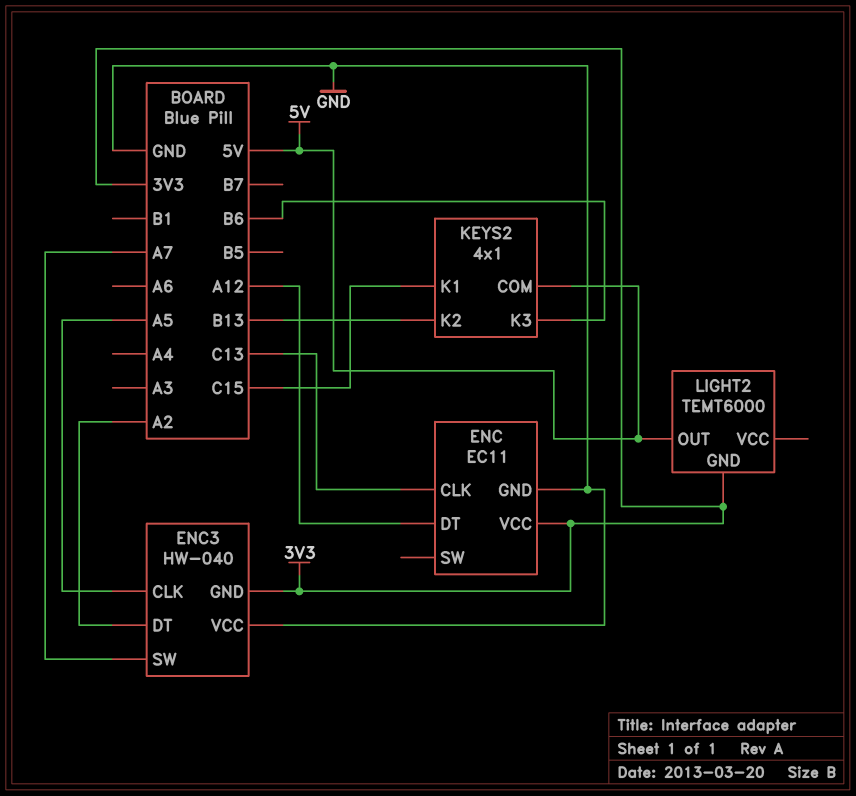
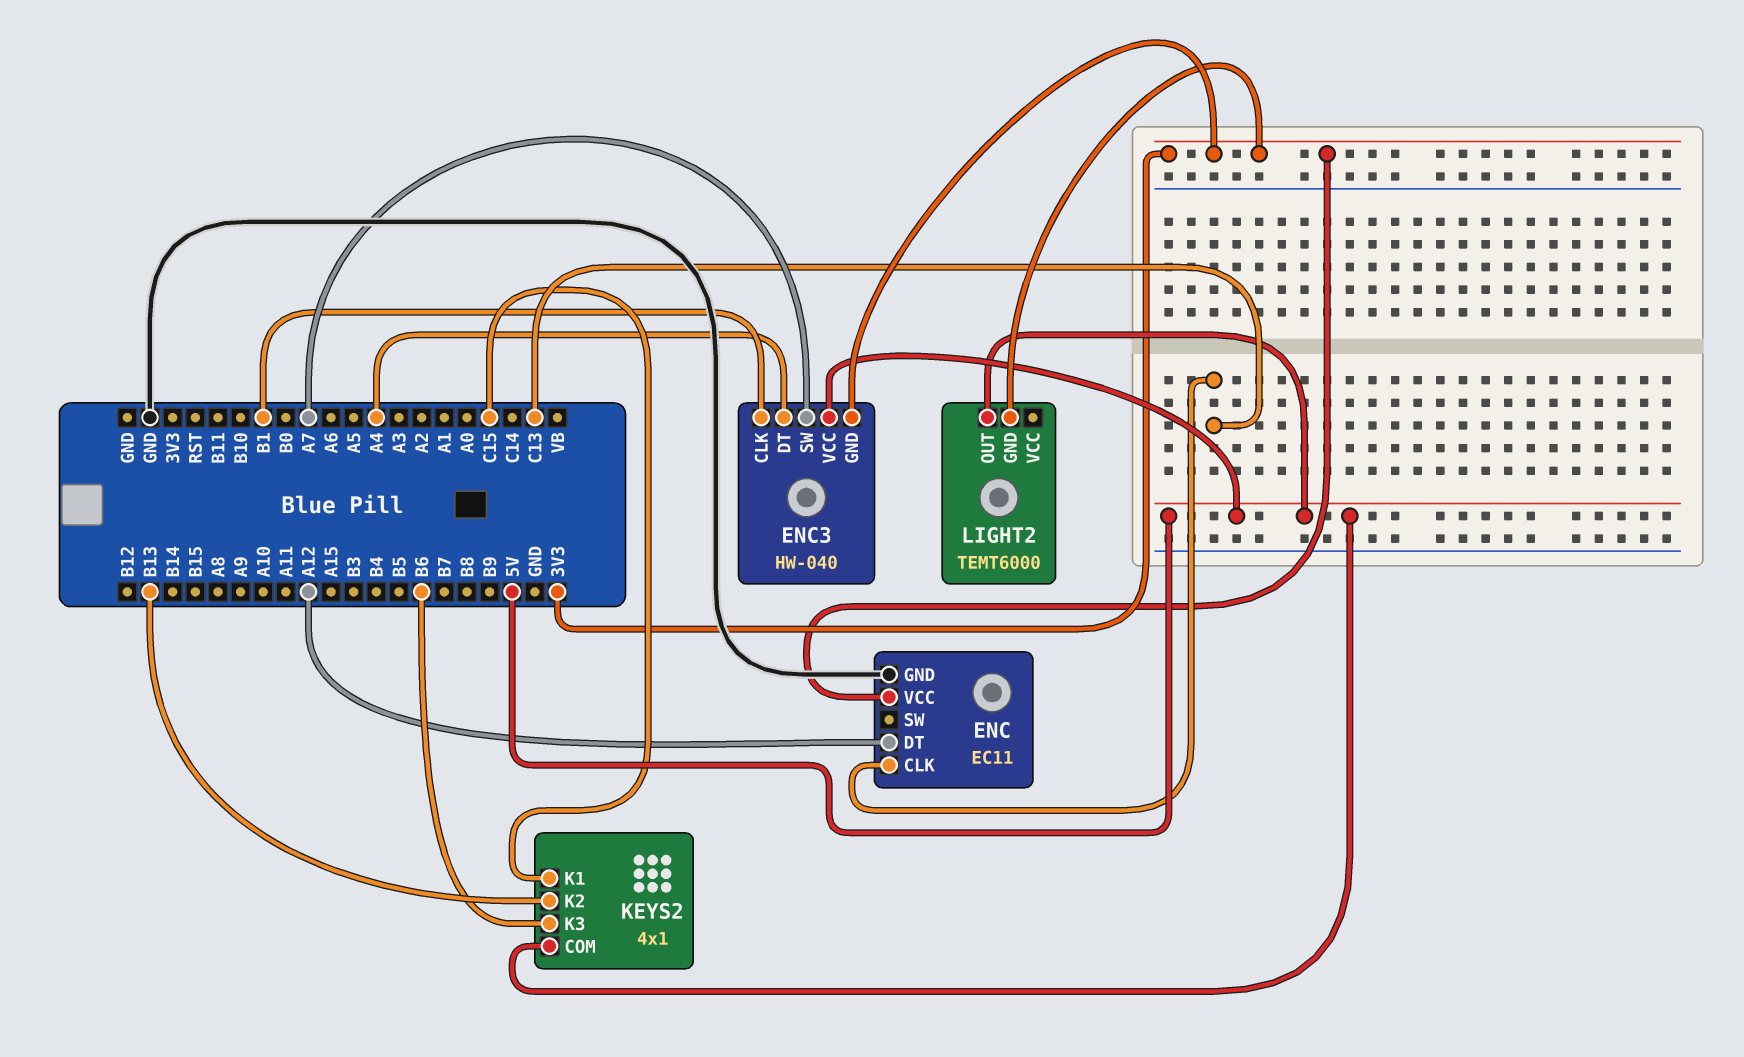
ENC3 pin CLK: A5 -> B1
ENC3 pin DT: A2 -> A4
ENC3 pin VCC: GND -> 5V

